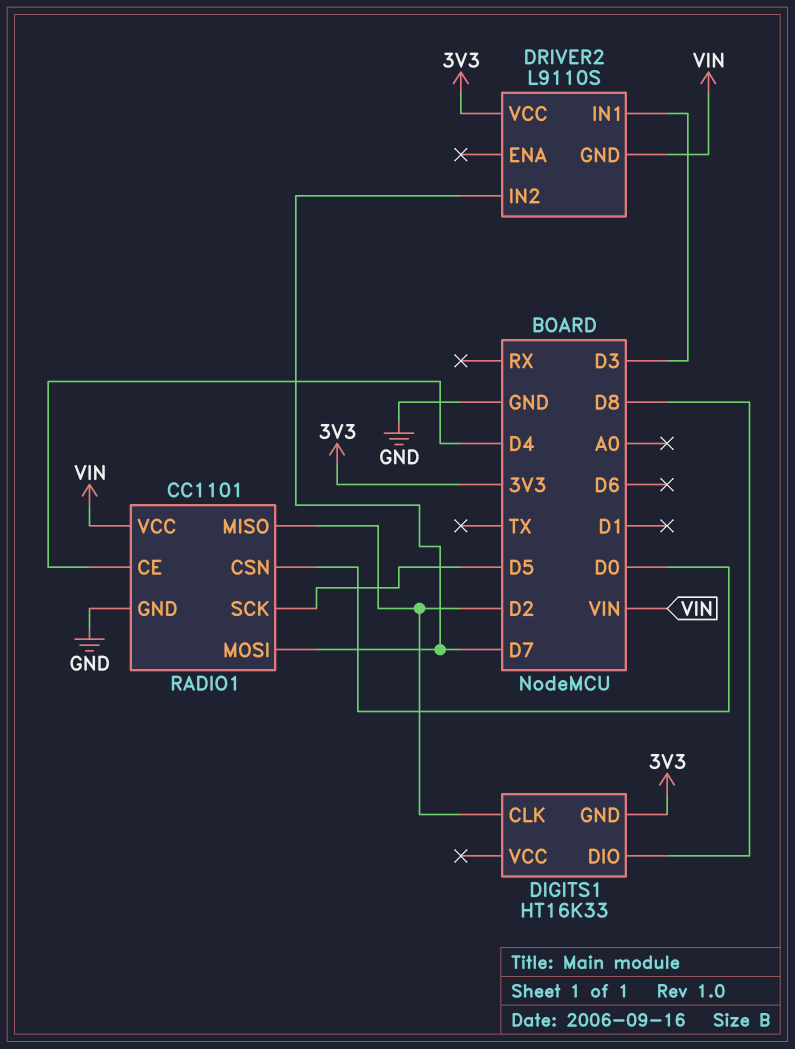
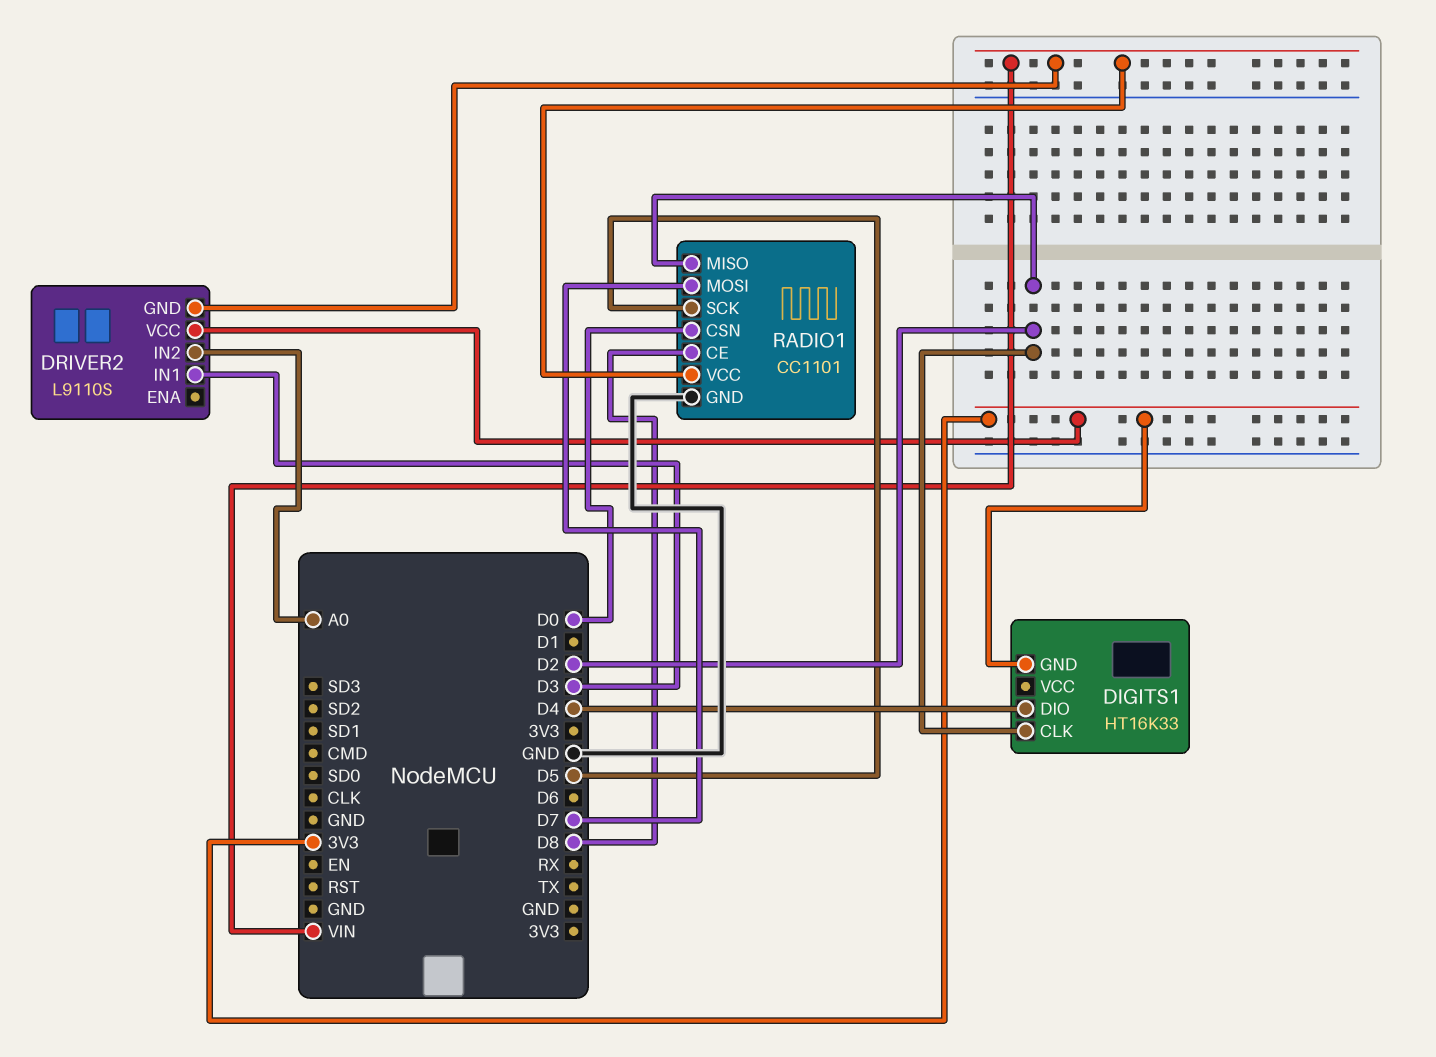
DIGITS1 pin DIO: D8 -> D4
DRIVER2 pin IN2: D7 -> A0
RADIO1 pin CE: D4 -> D8

